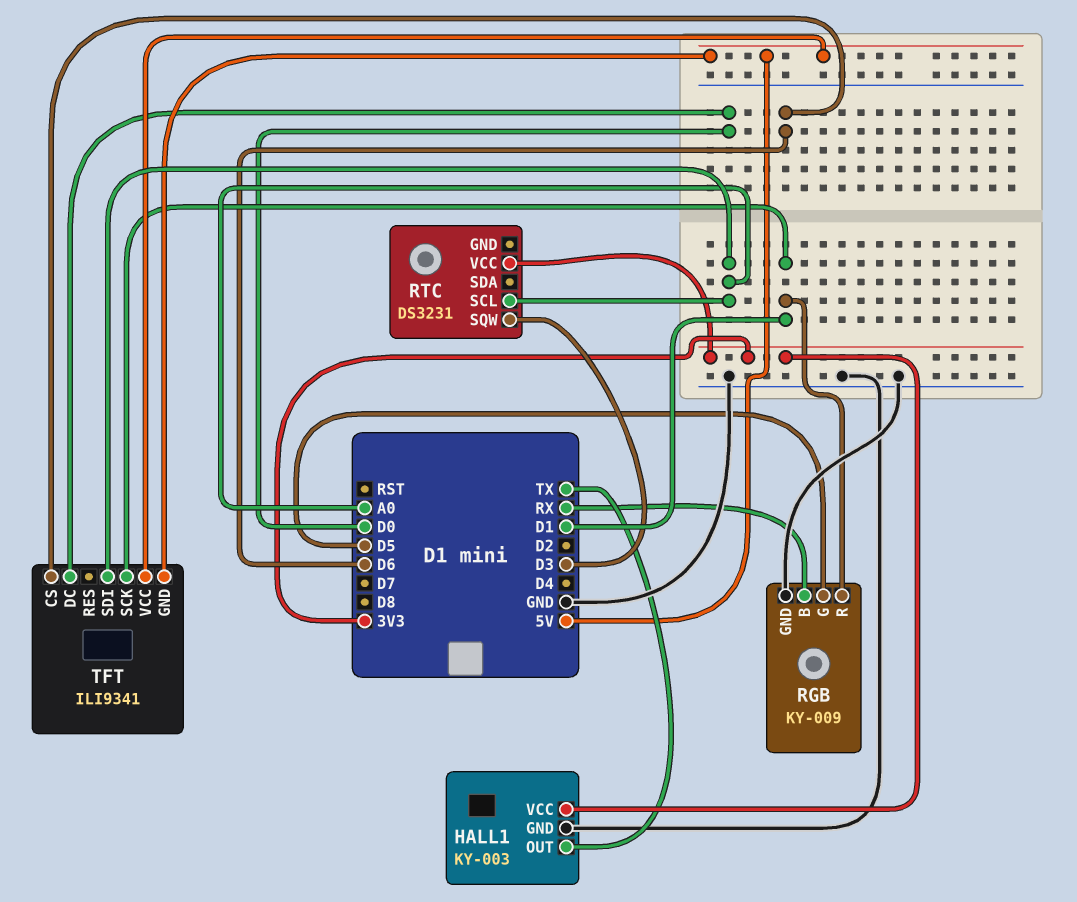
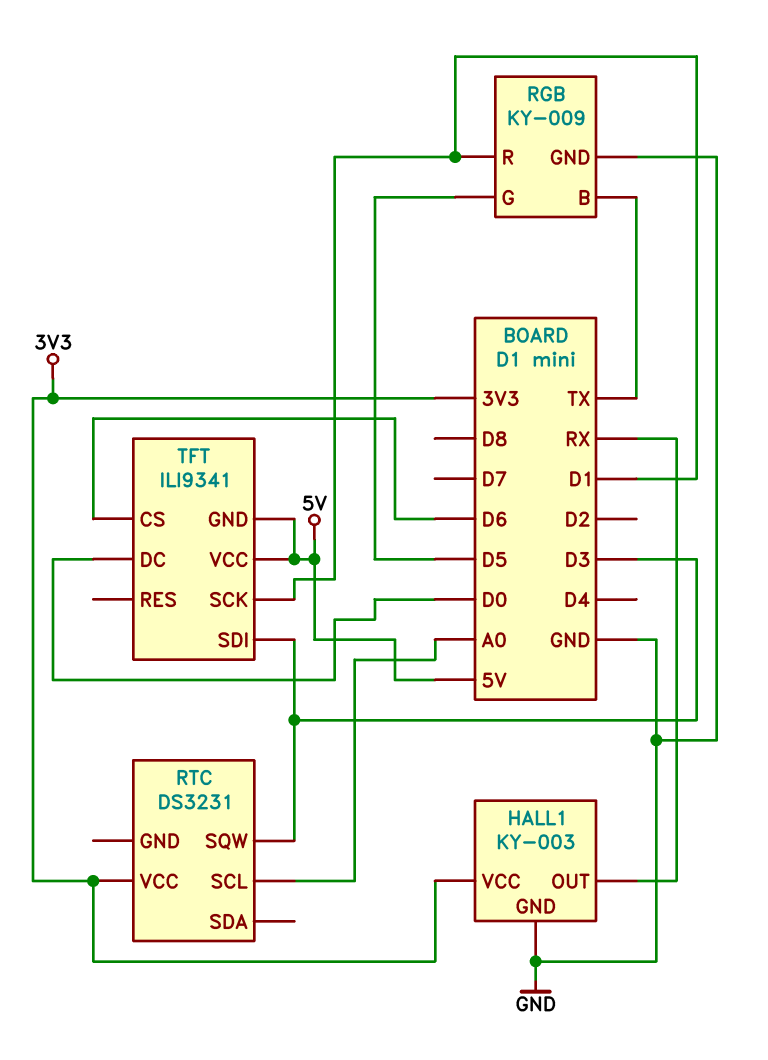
HALL1 pin OUT: TX -> RX
RGB pin B: RX -> TX
TFT pin SDI: A0 -> D3

